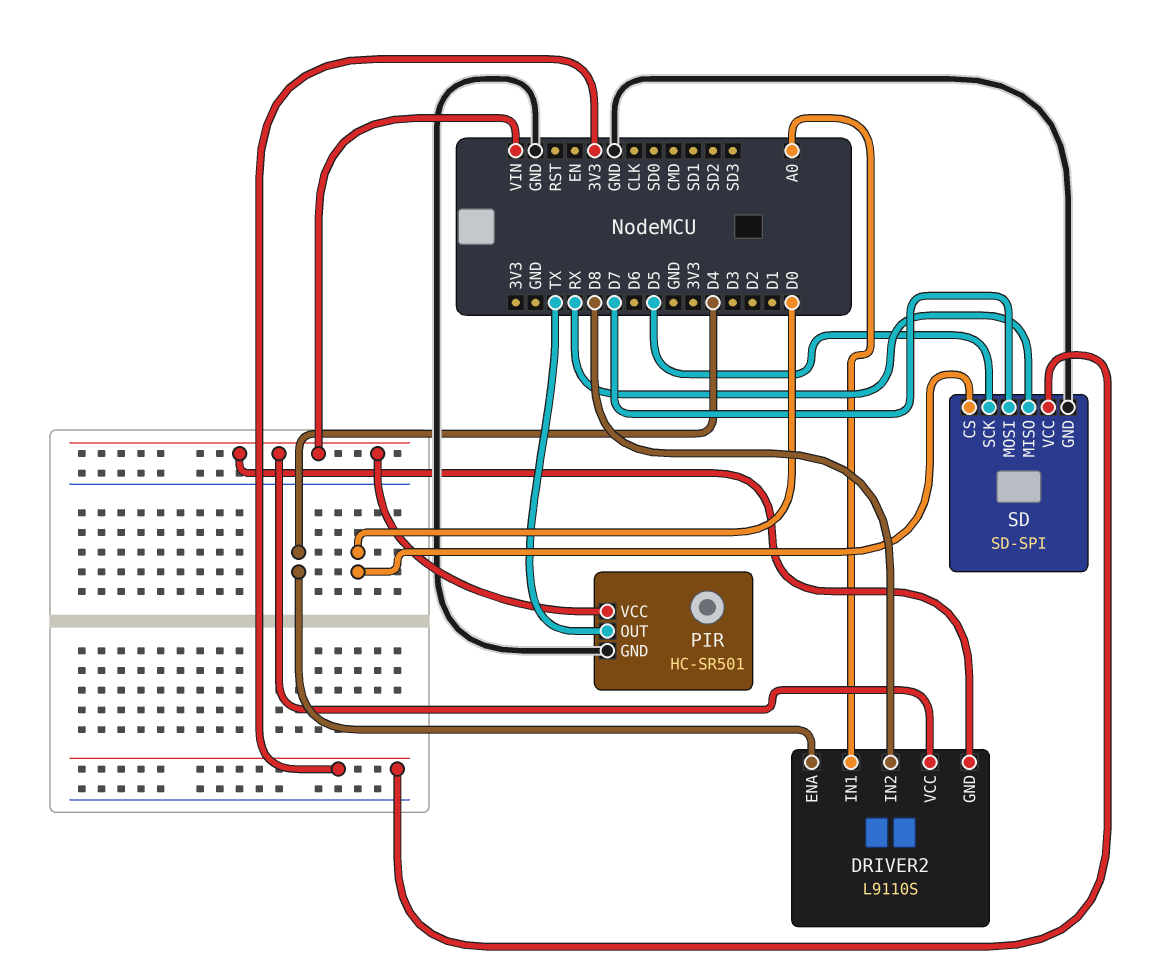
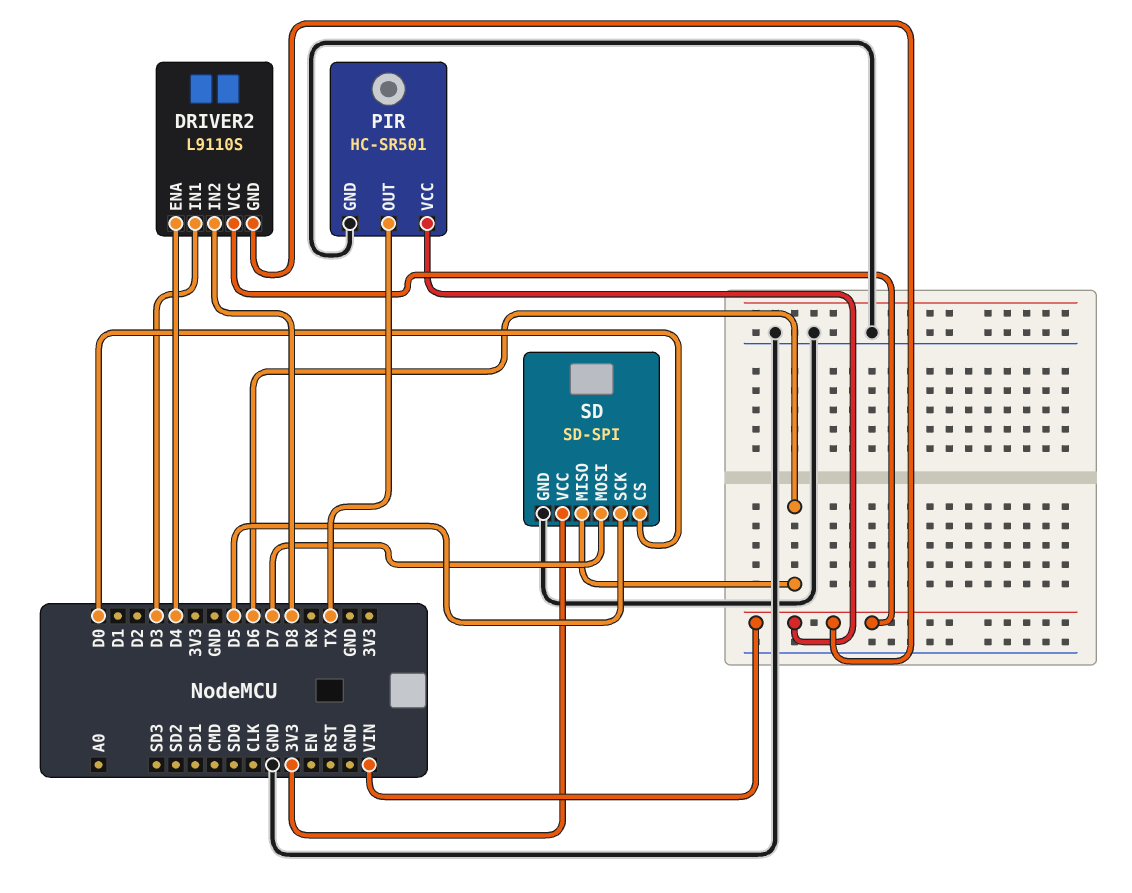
DRIVER2 pin IN1: A0 -> D3
SD pin MISO: RX -> D6

